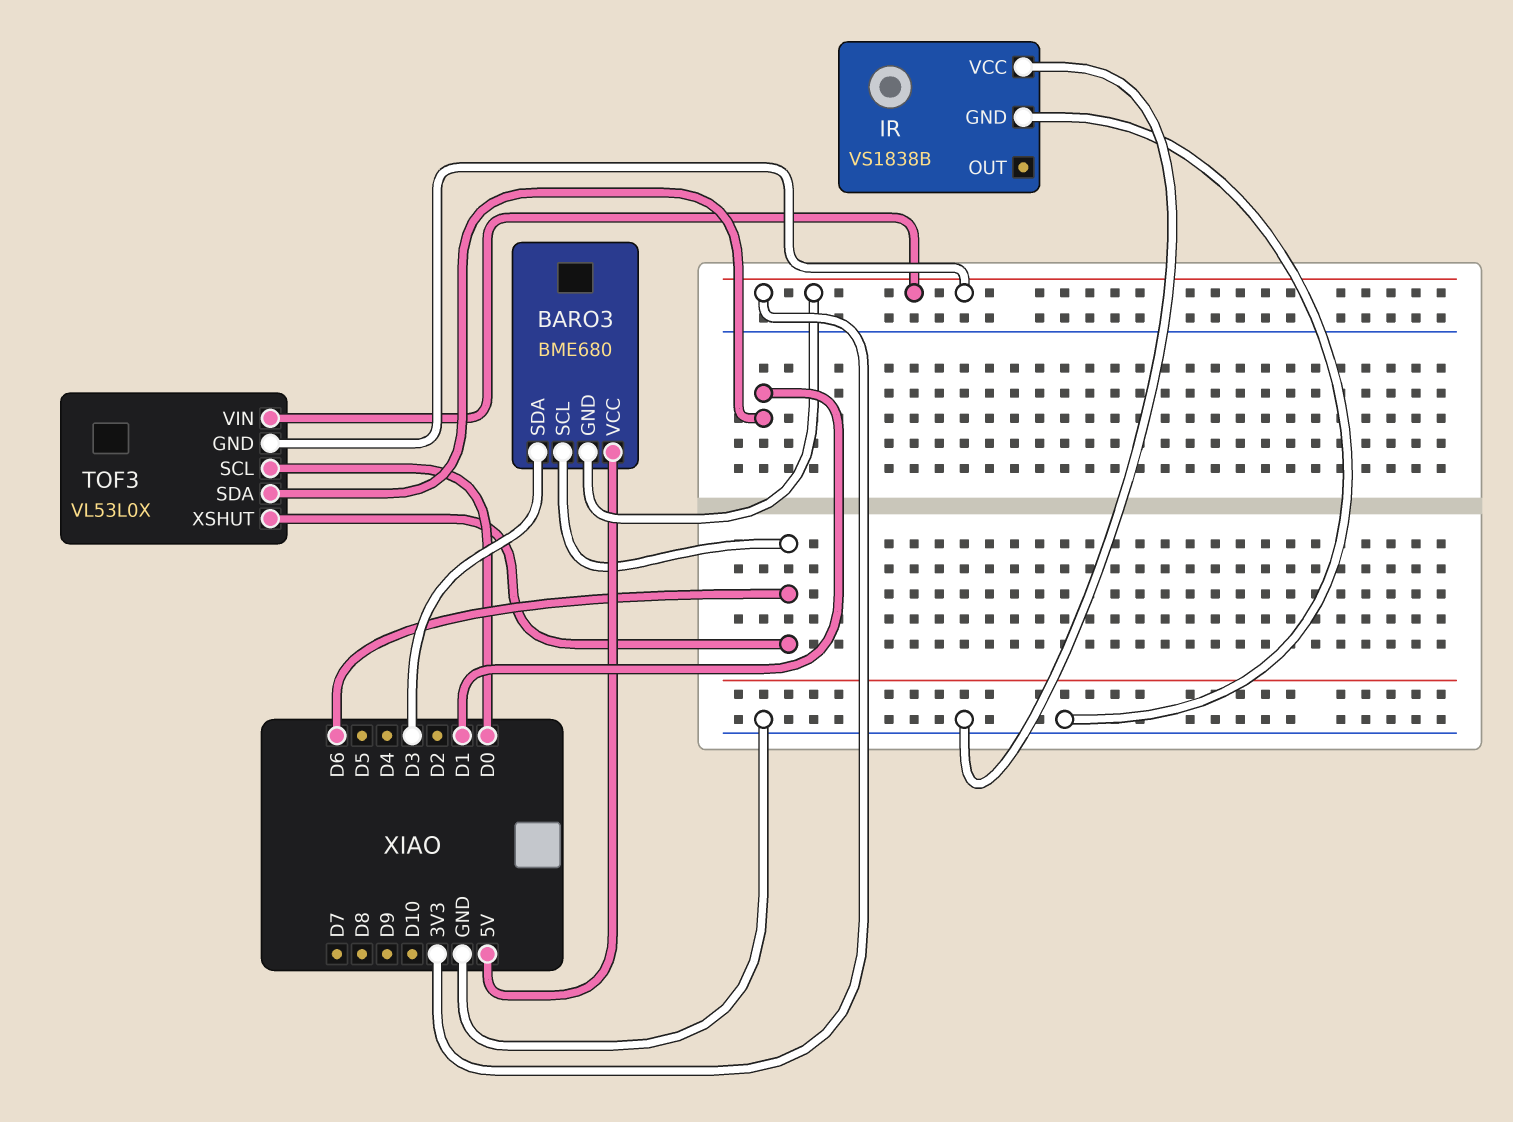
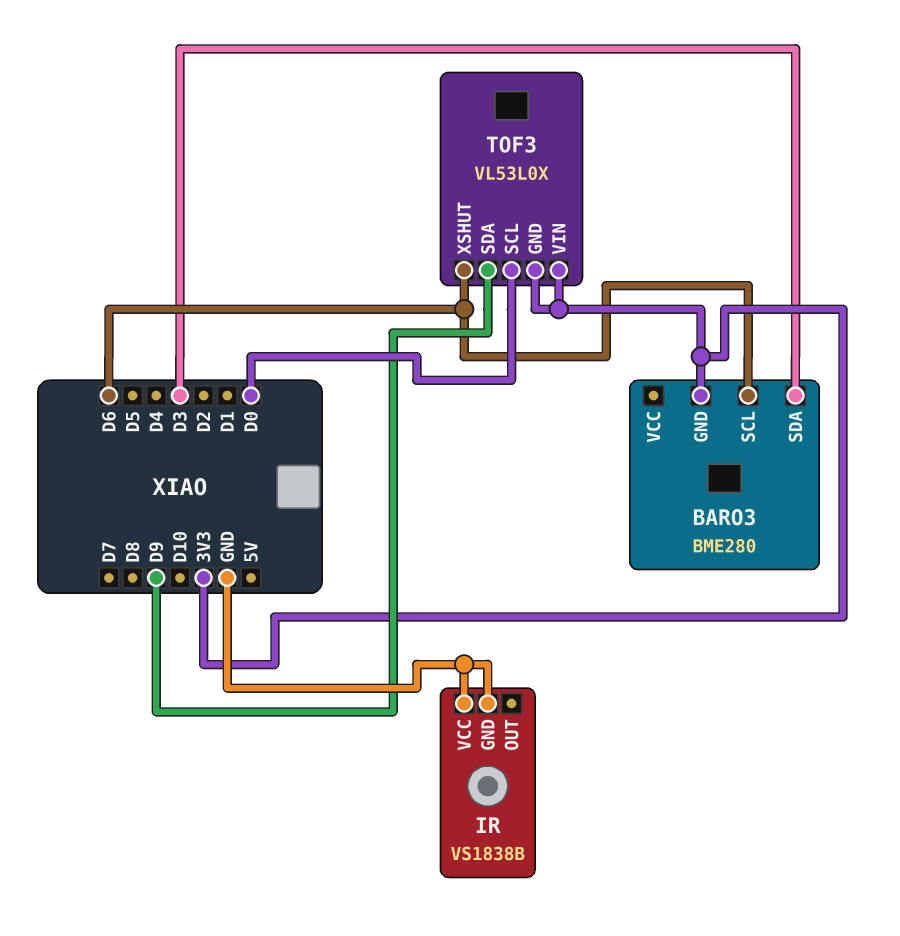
BARO3: BME680 -> BME280
BARO3 pin VCC: 5V -> none
TOF3 pin SDA: D1 -> D9

